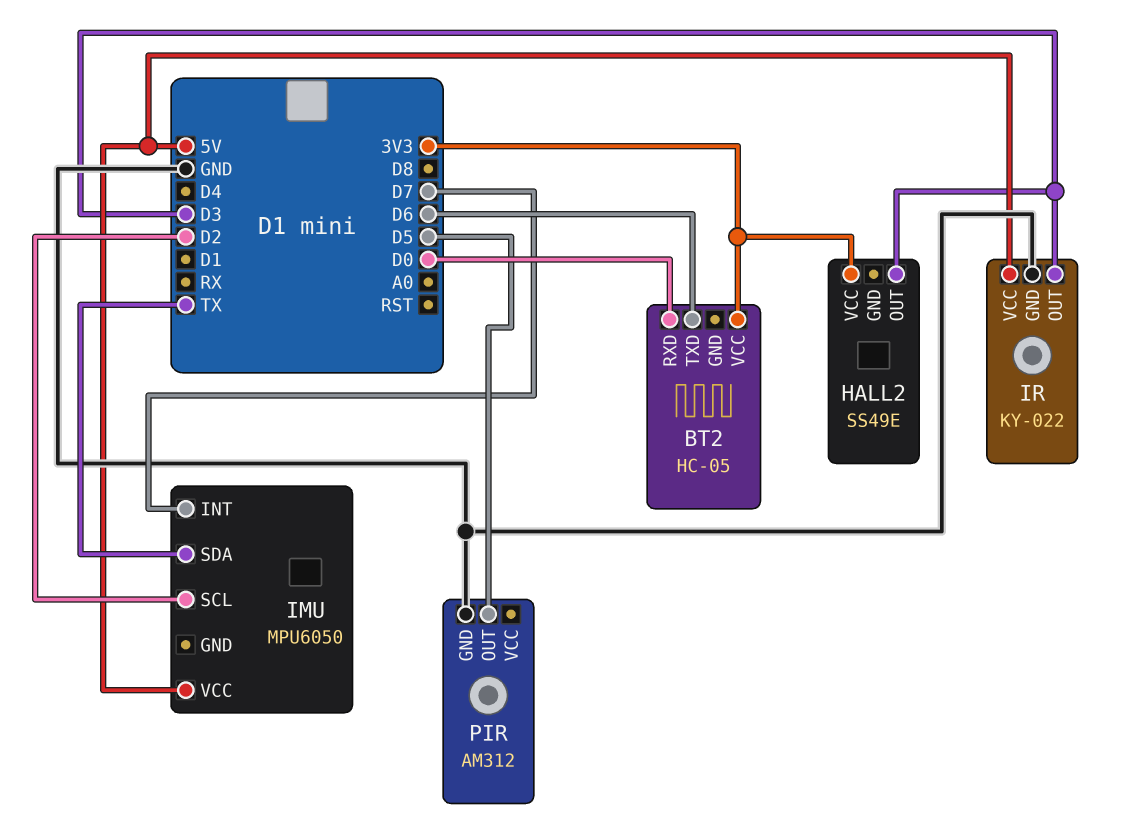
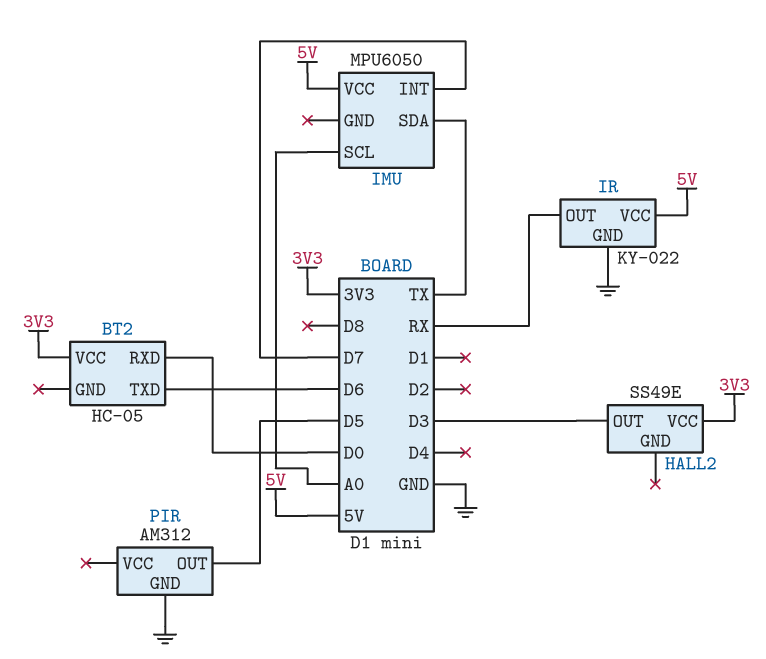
IMU pin SCL: D2 -> A0
IR pin OUT: D3 -> RX

